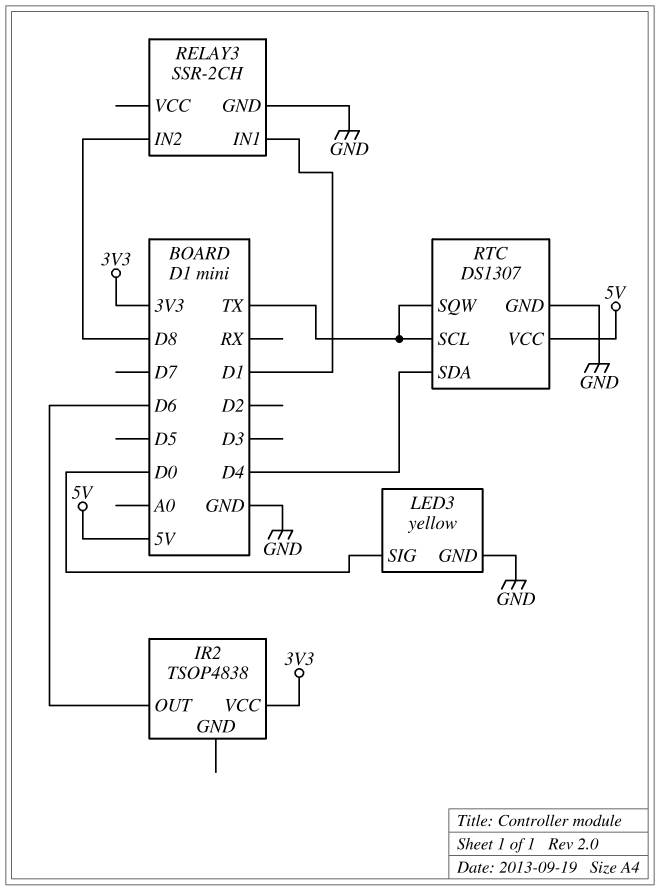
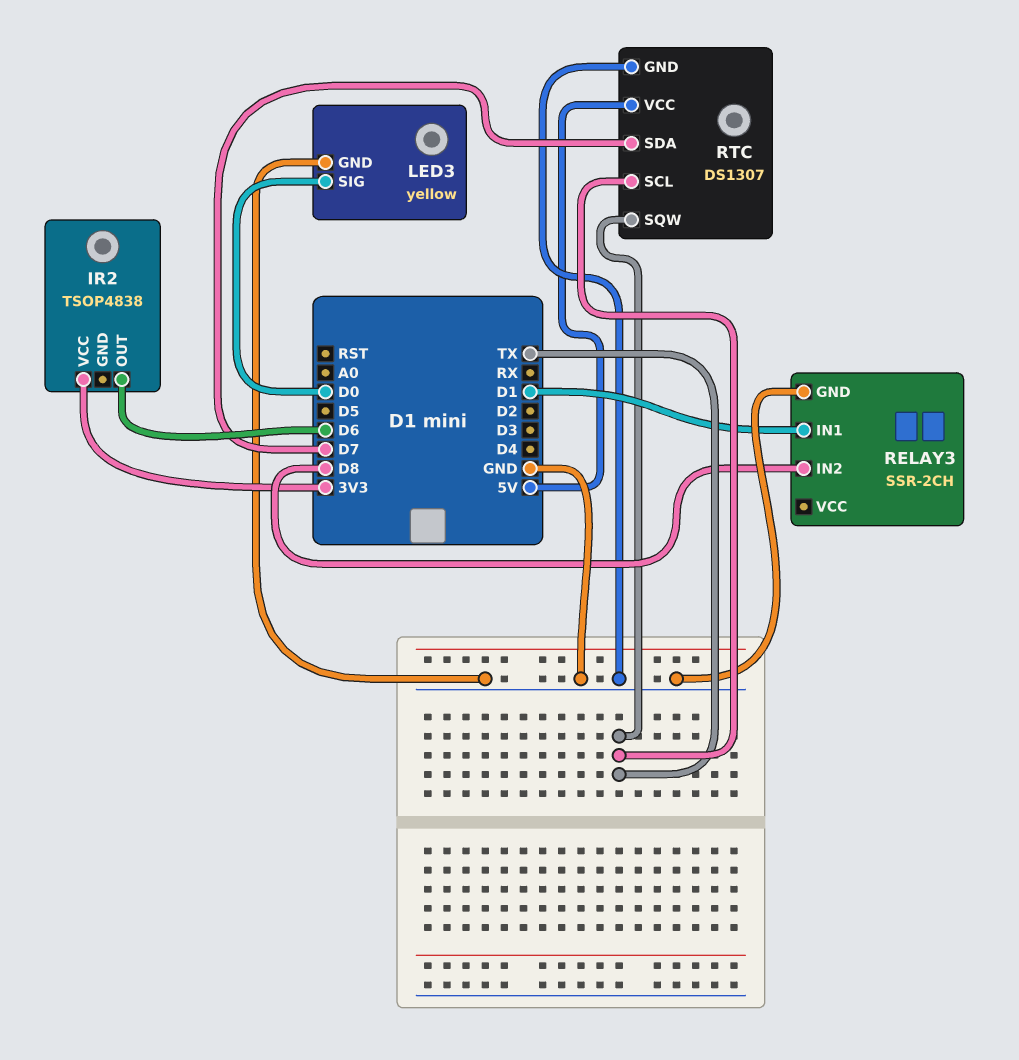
RTC pin SDA: D4 -> D7

